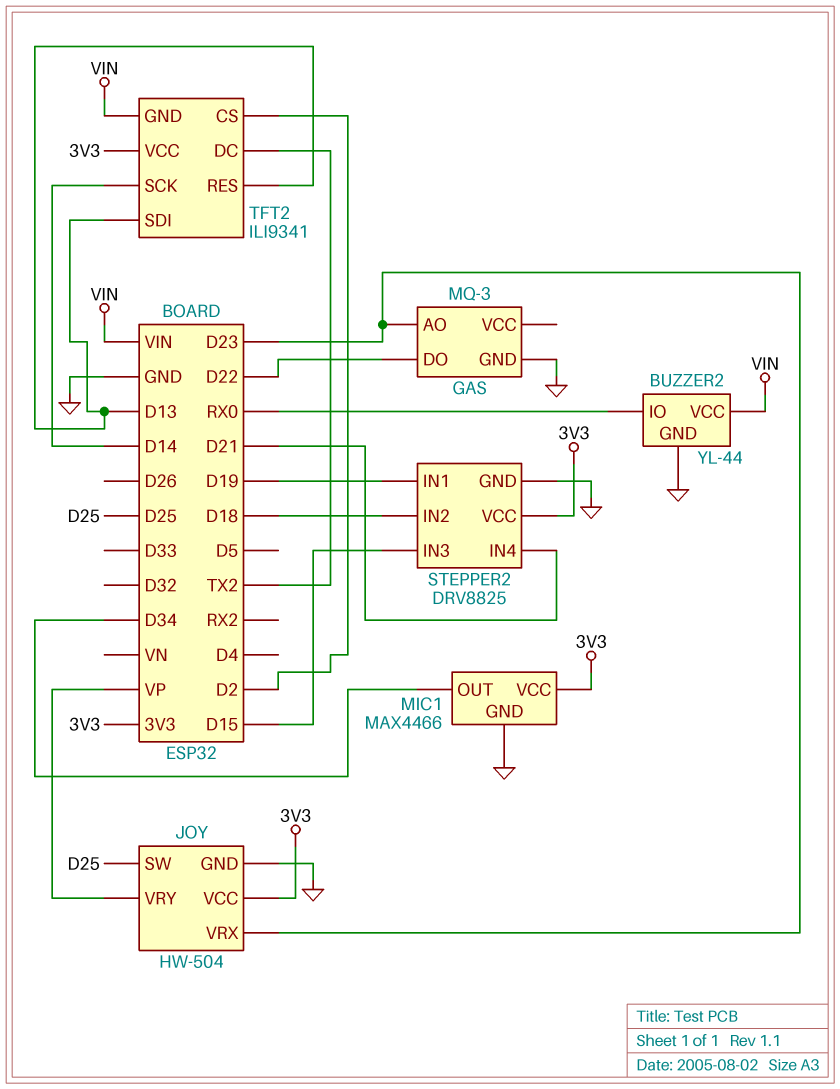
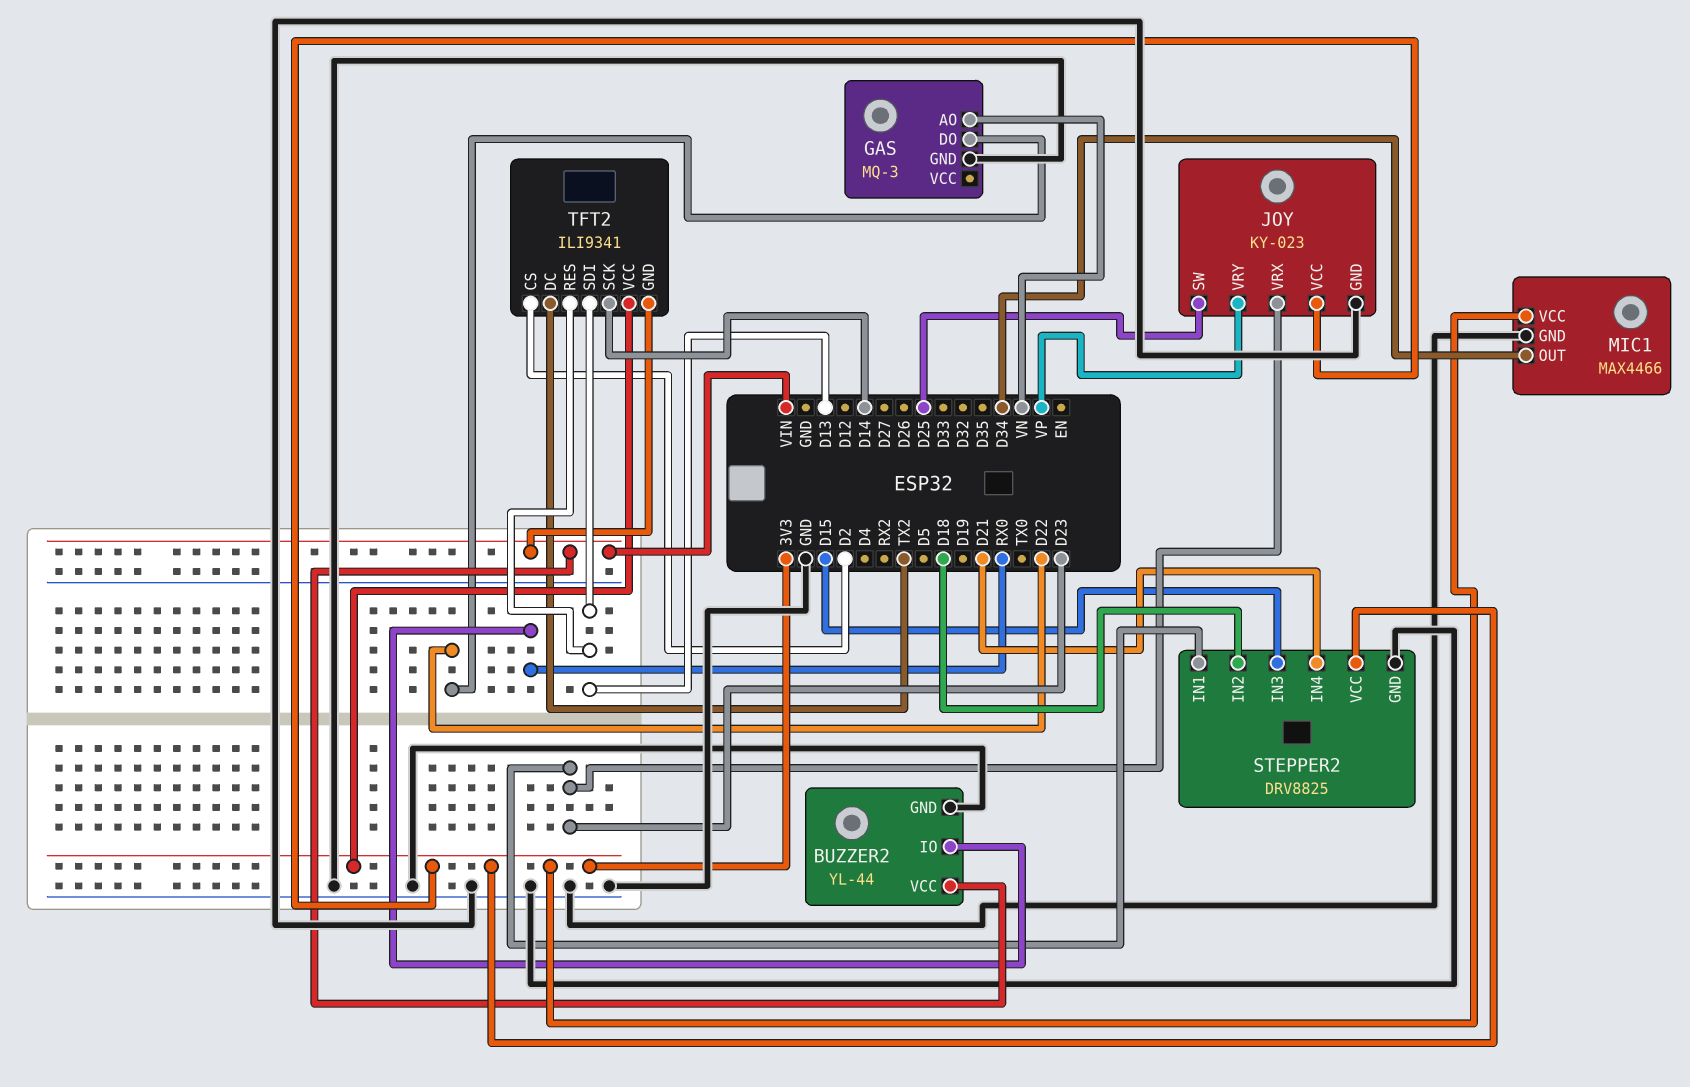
GAS pin AO: D23 -> VN
JOY: HW-504 -> KY-023
STEPPER2 pin IN1: D19 -> D23

